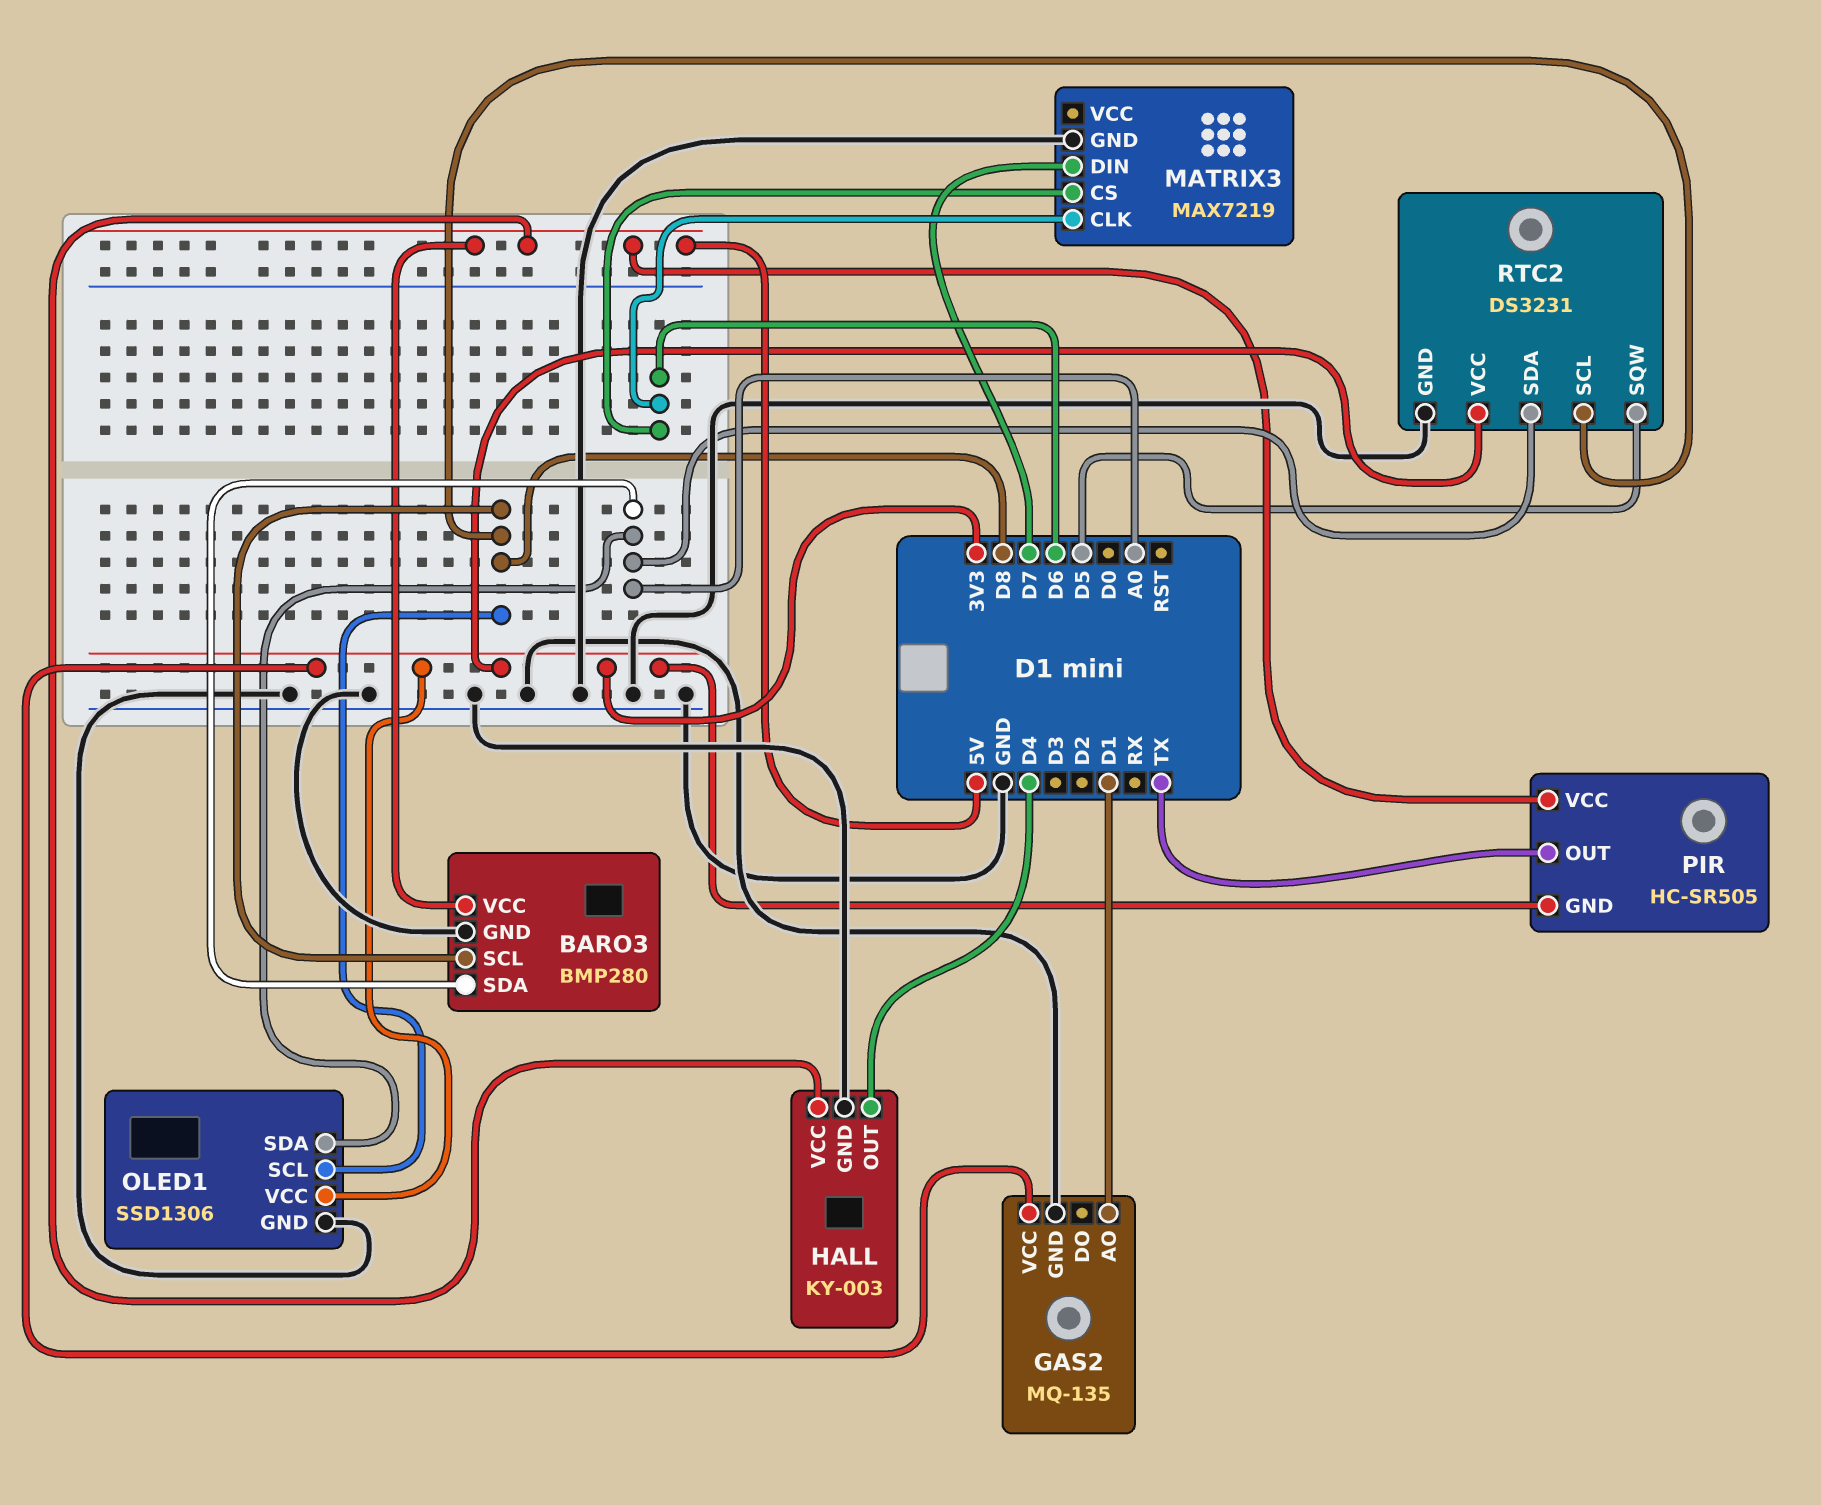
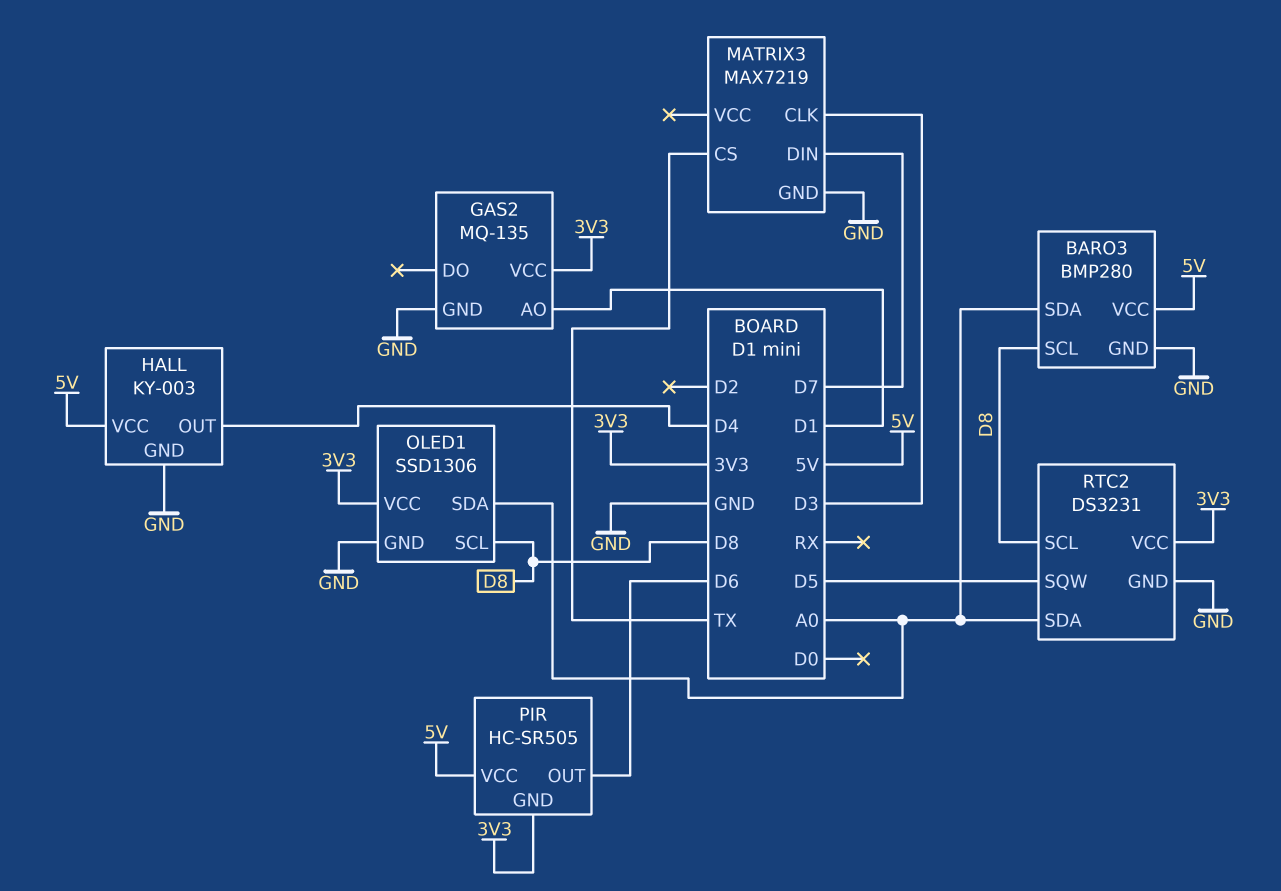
MATRIX3 pin CLK: D6 -> D3
MATRIX3 pin CS: D6 -> TX
PIR pin OUT: TX -> D6

